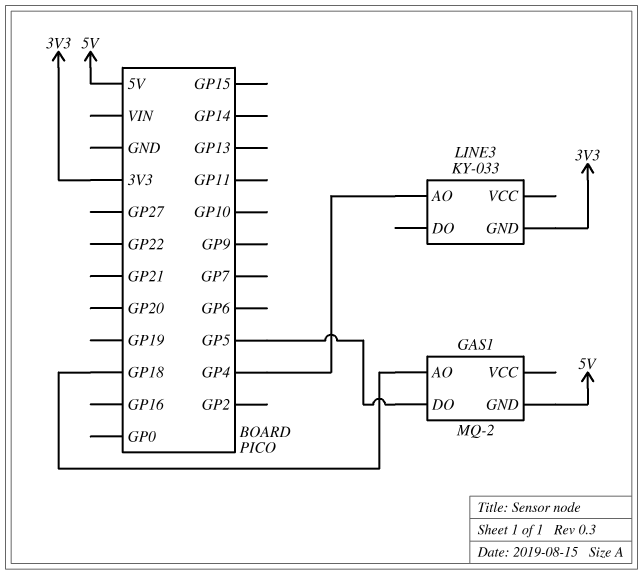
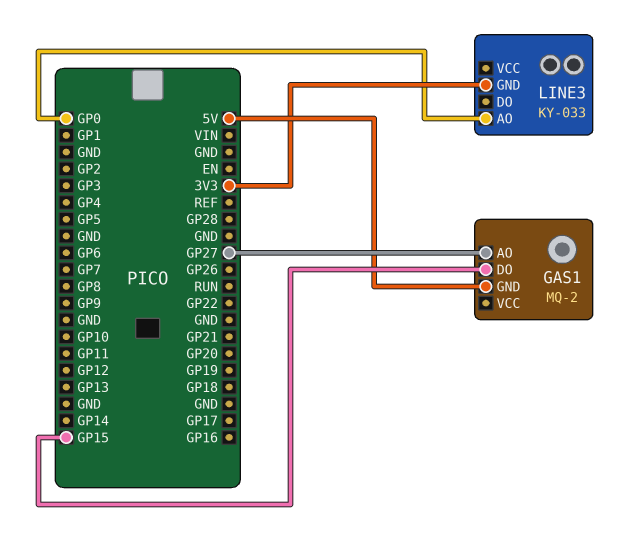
GAS1 pin AO: GP18 -> GP27
GAS1 pin DO: GP5 -> GP15
LINE3 pin AO: GP4 -> GP0

